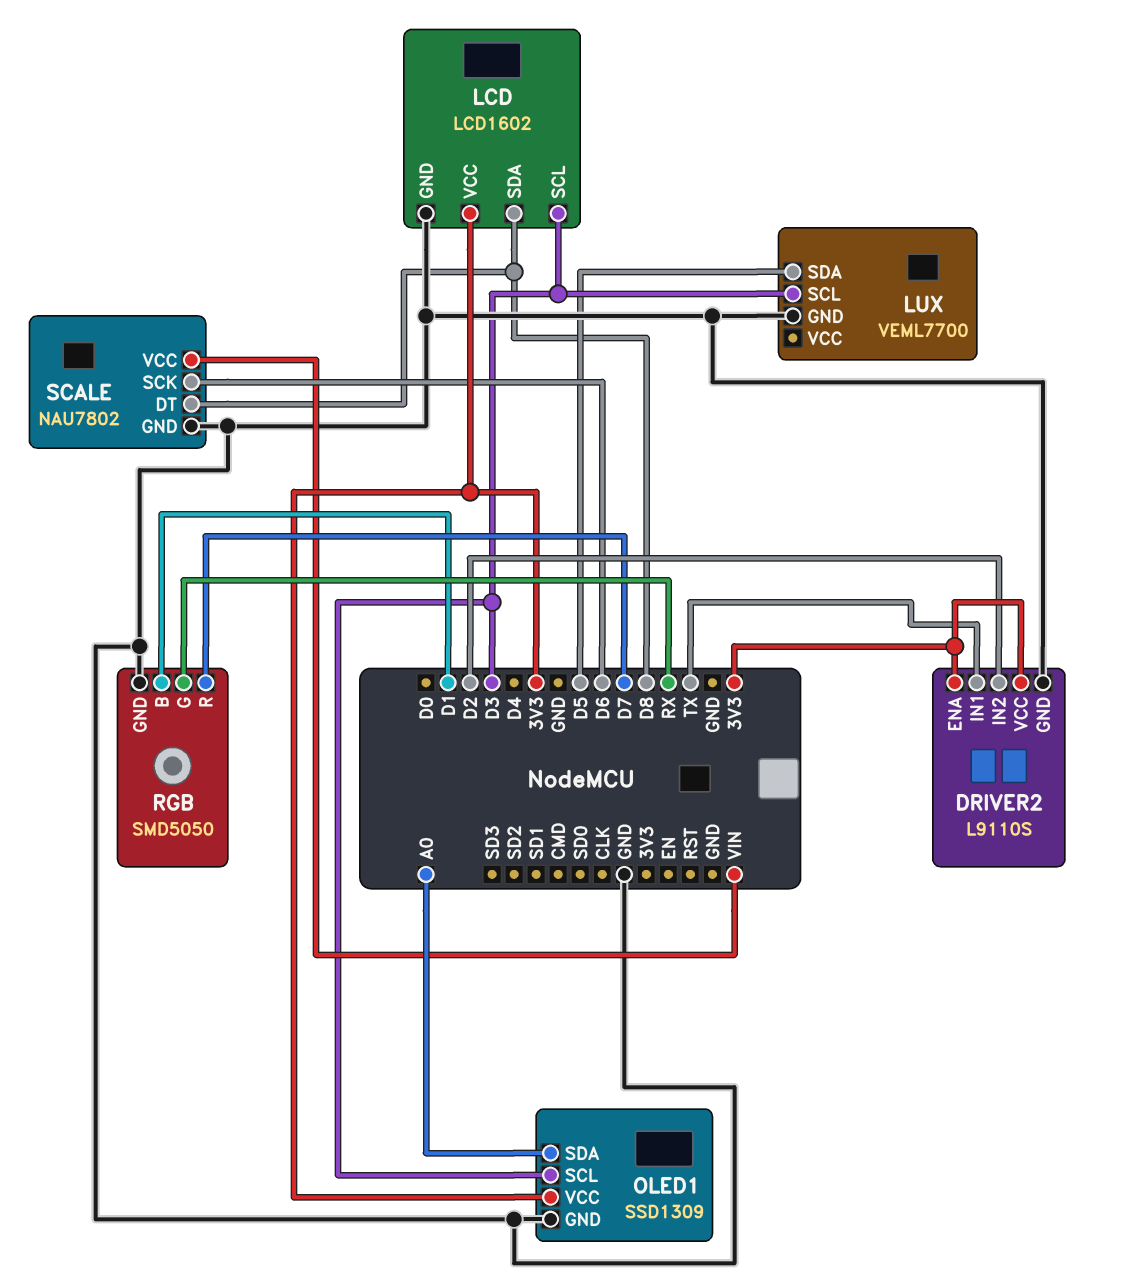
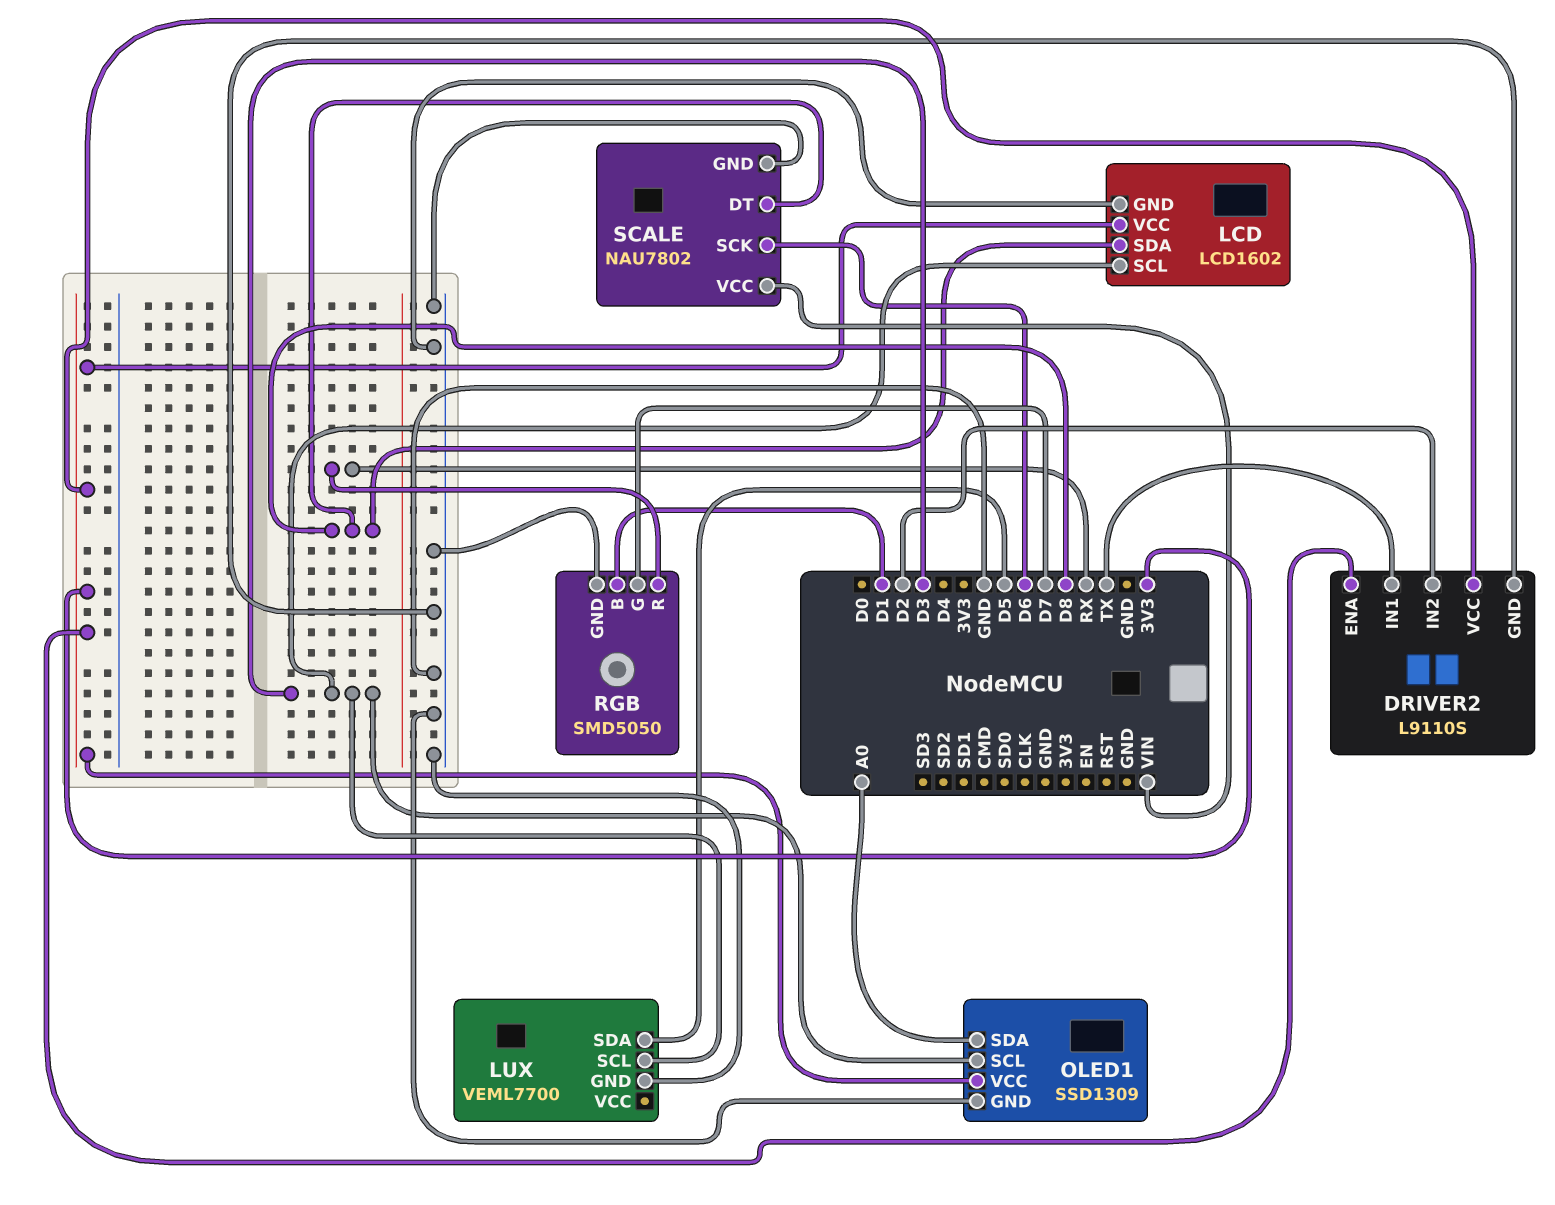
RGB pin G: RX -> D7
RGB pin R: D7 -> RX

